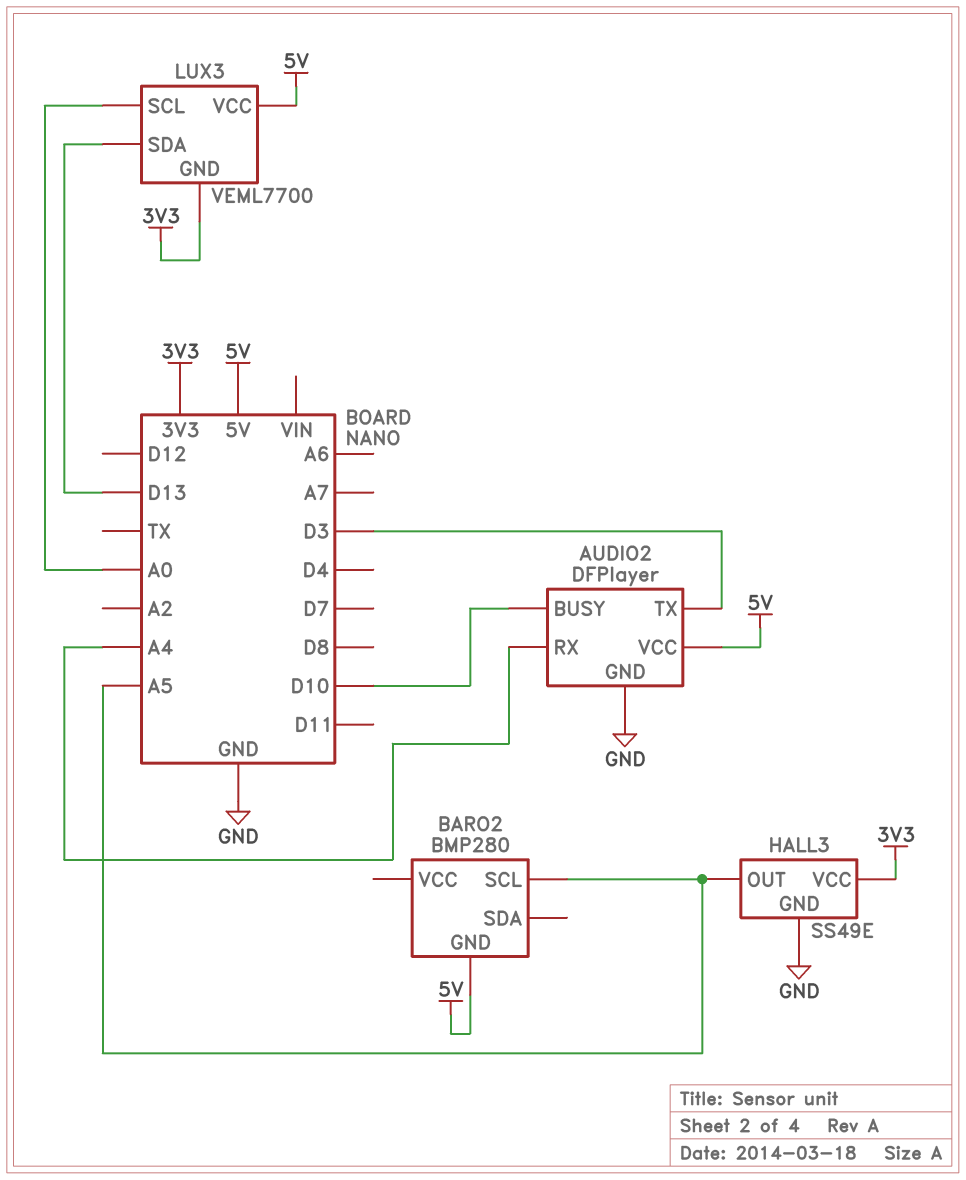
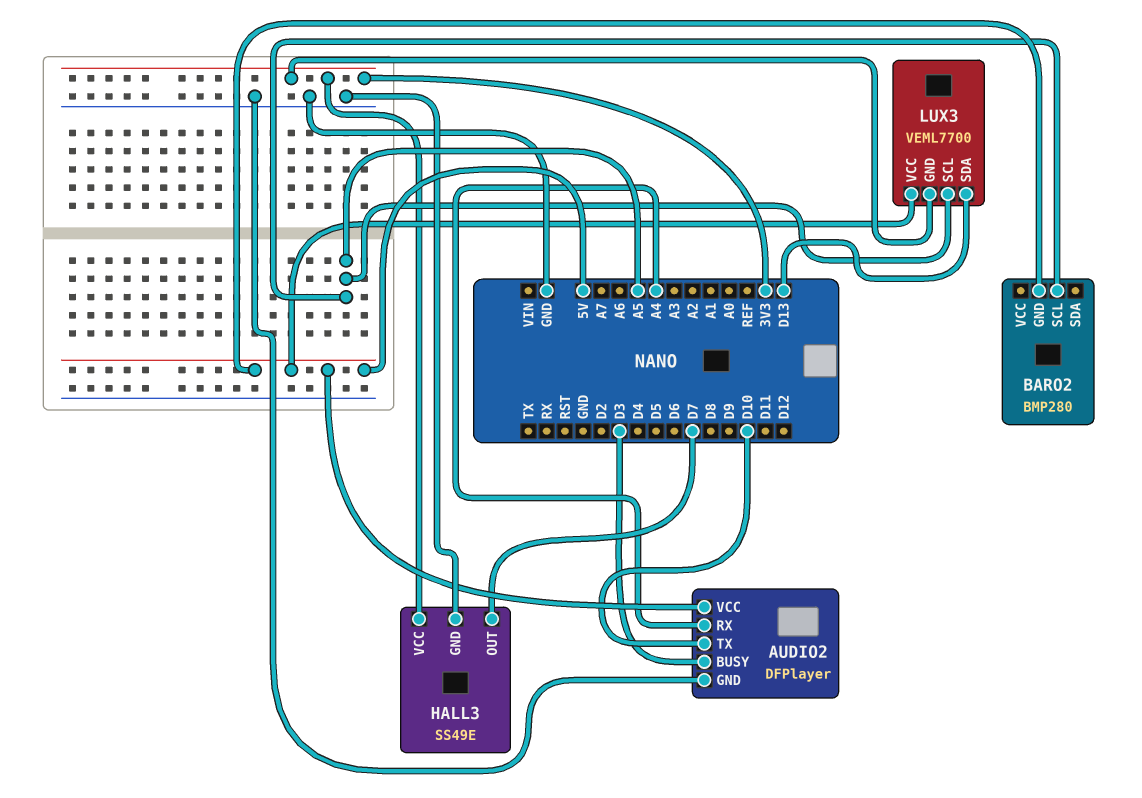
AUDIO2 pin BUSY: D10 -> D3
AUDIO2 pin TX: D3 -> D10
HALL3 pin OUT: A5 -> D7
LUX3 pin SCL: A0 -> A5

